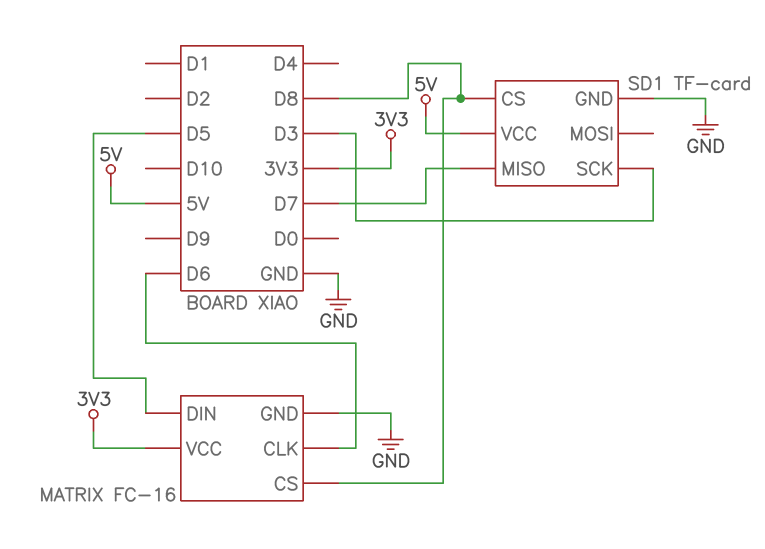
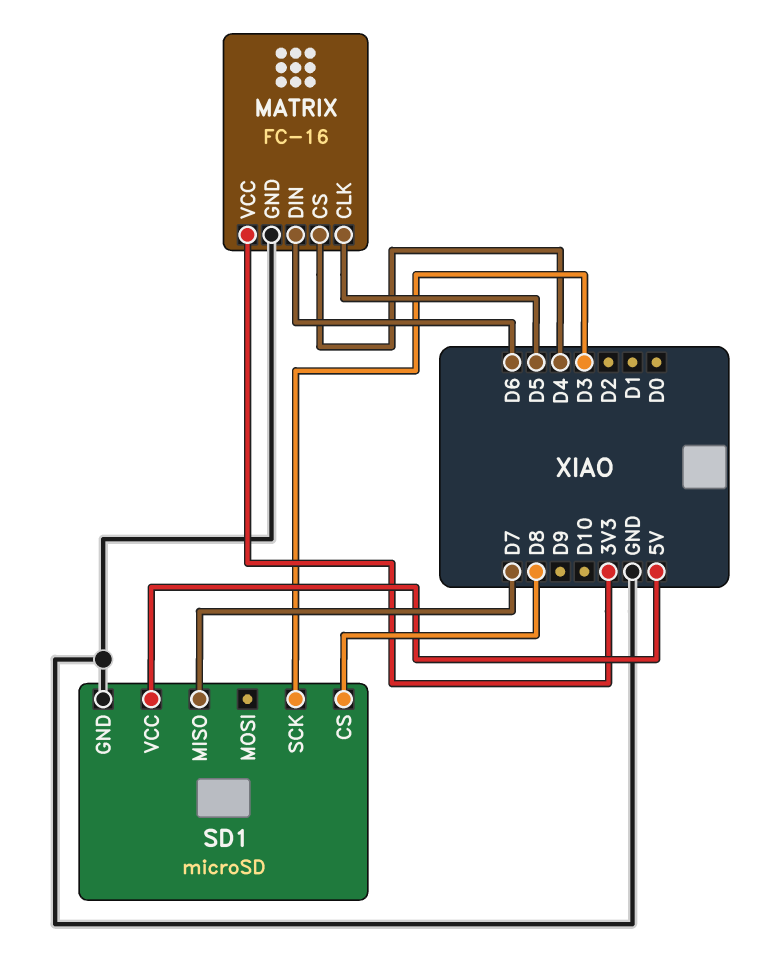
MATRIX pin CLK: D6 -> D5
MATRIX pin CS: D8 -> D4
MATRIX pin DIN: D5 -> D6
SD1: TF-card -> microSD

